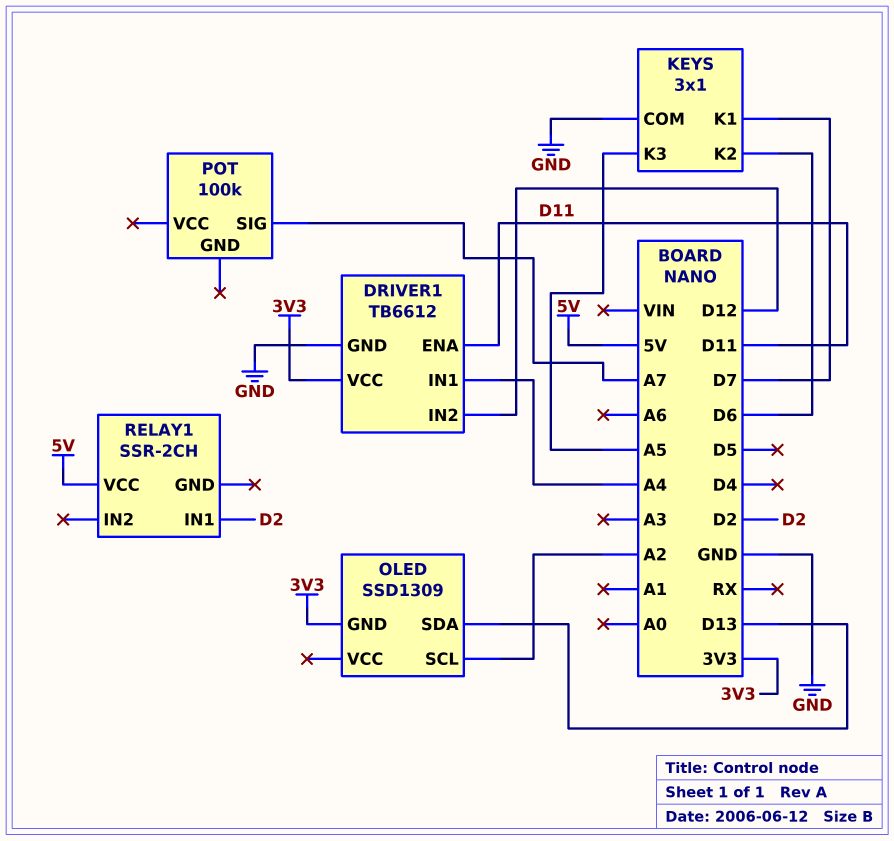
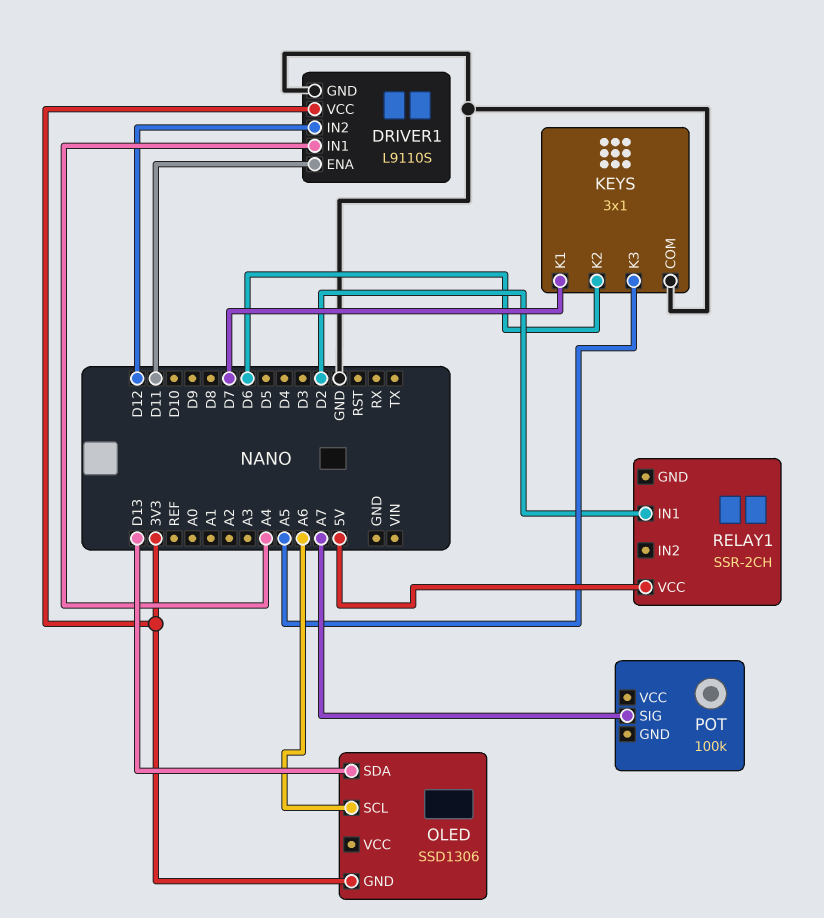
DRIVER1: TB6612 -> L9110S
OLED: SSD1309 -> SSD1306
OLED pin SCL: A2 -> A6

